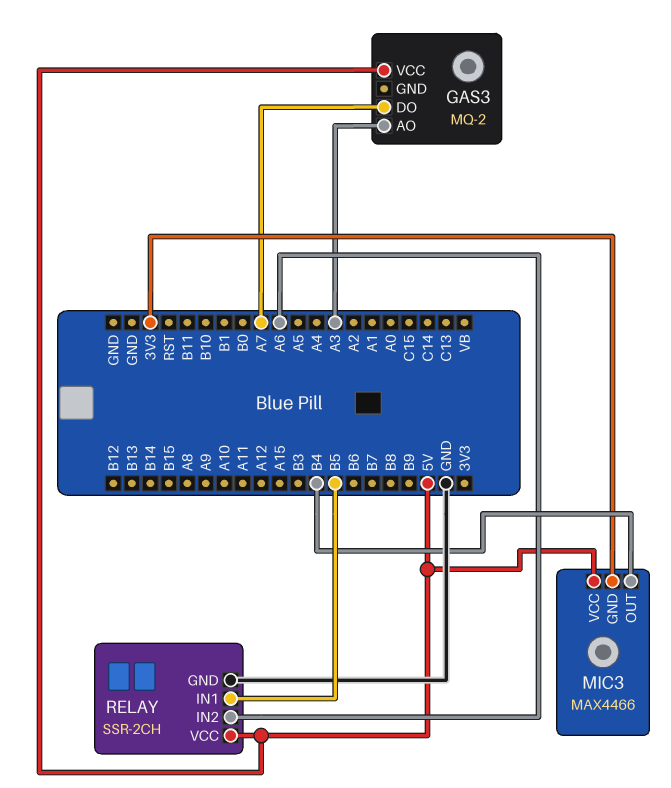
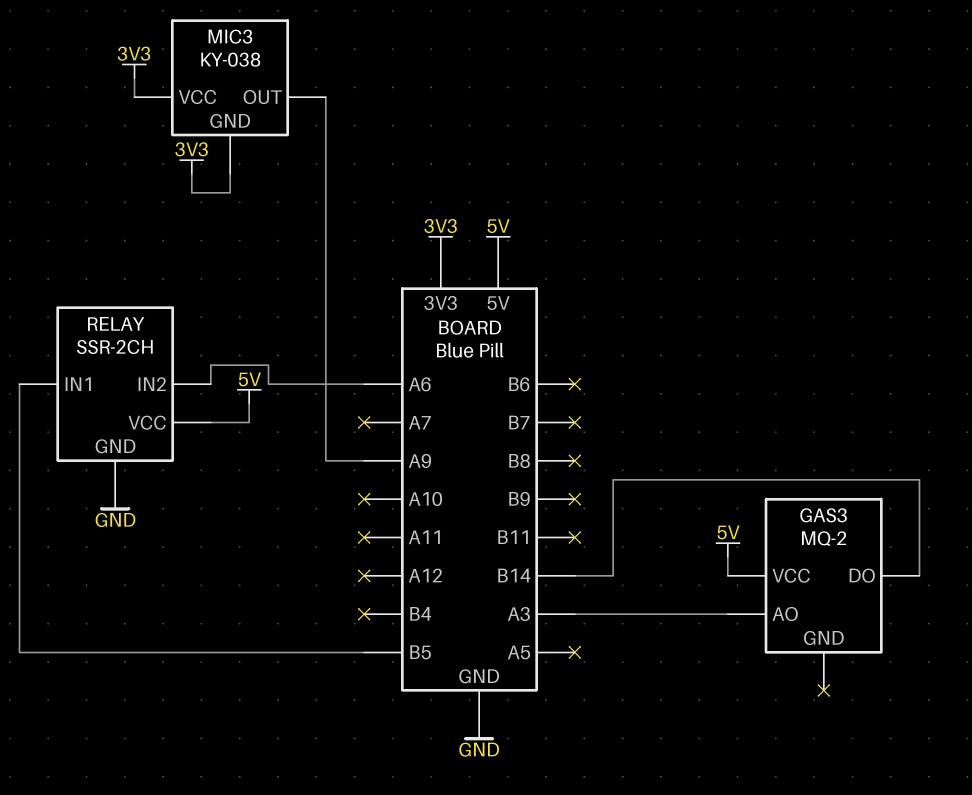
GAS3 pin DO: A7 -> B14
MIC3: MAX4466 -> KY-038
MIC3 pin OUT: B4 -> A9
MIC3 pin VCC: 5V -> 3V3

